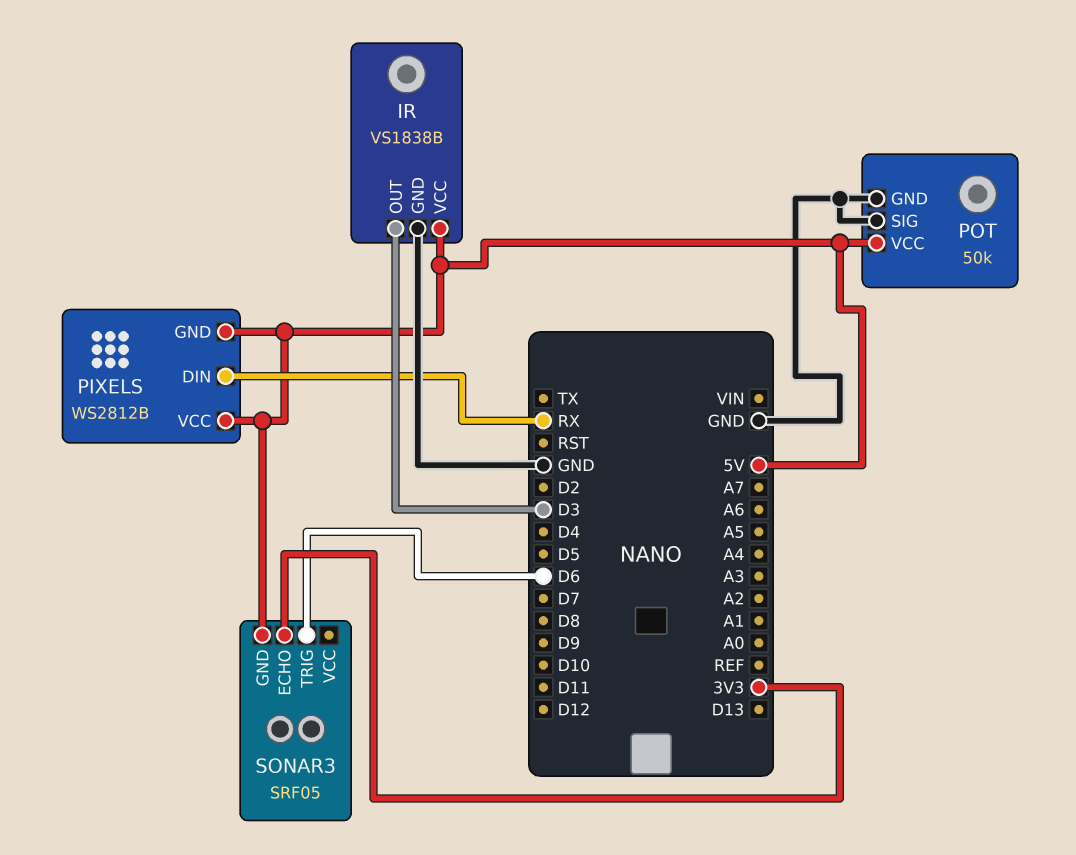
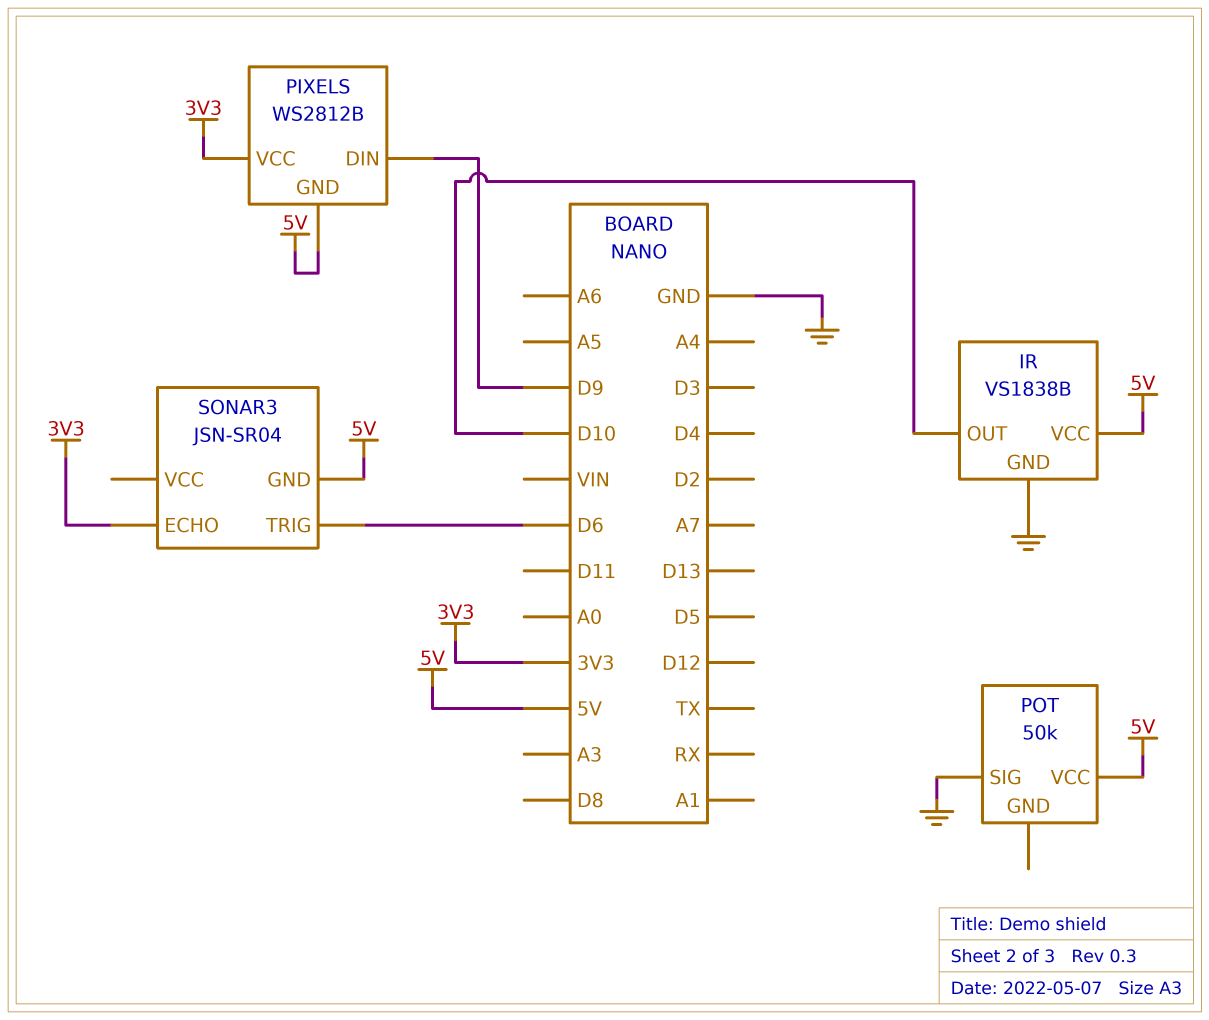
IR pin OUT: D3 -> D10
PIXELS pin DIN: RX -> D9
PIXELS pin VCC: 5V -> 3V3
POT pin GND: GND -> none
SONAR3: SRF05 -> JSN-SR04

